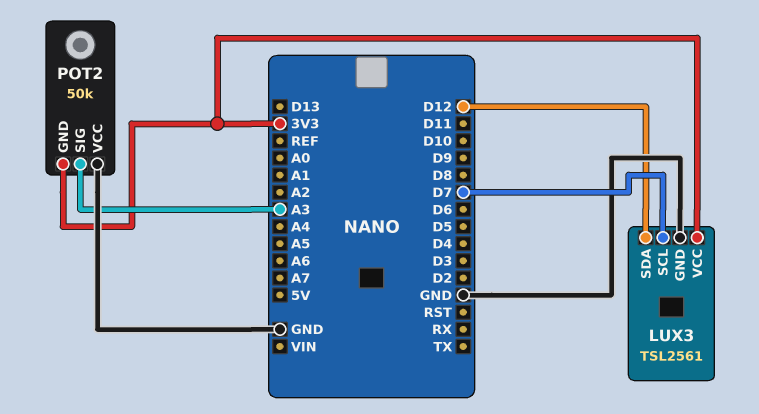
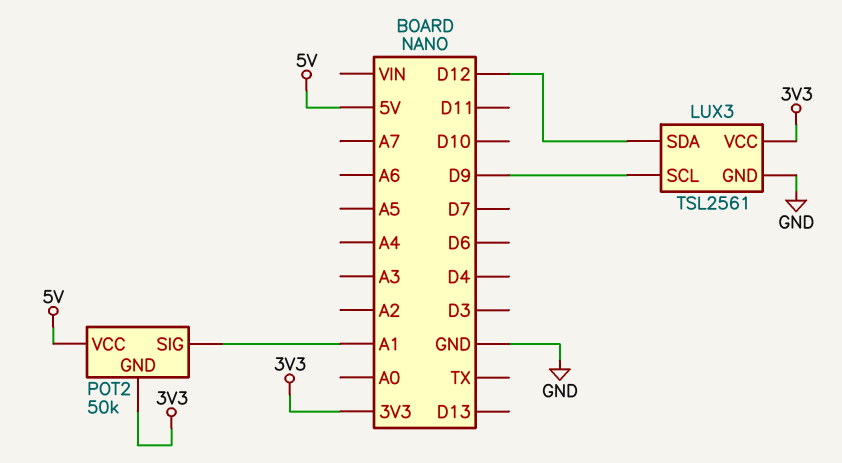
LUX3 pin SCL: D7 -> D9
POT2 pin SIG: A3 -> A1
POT2 pin VCC: GND -> 5V

